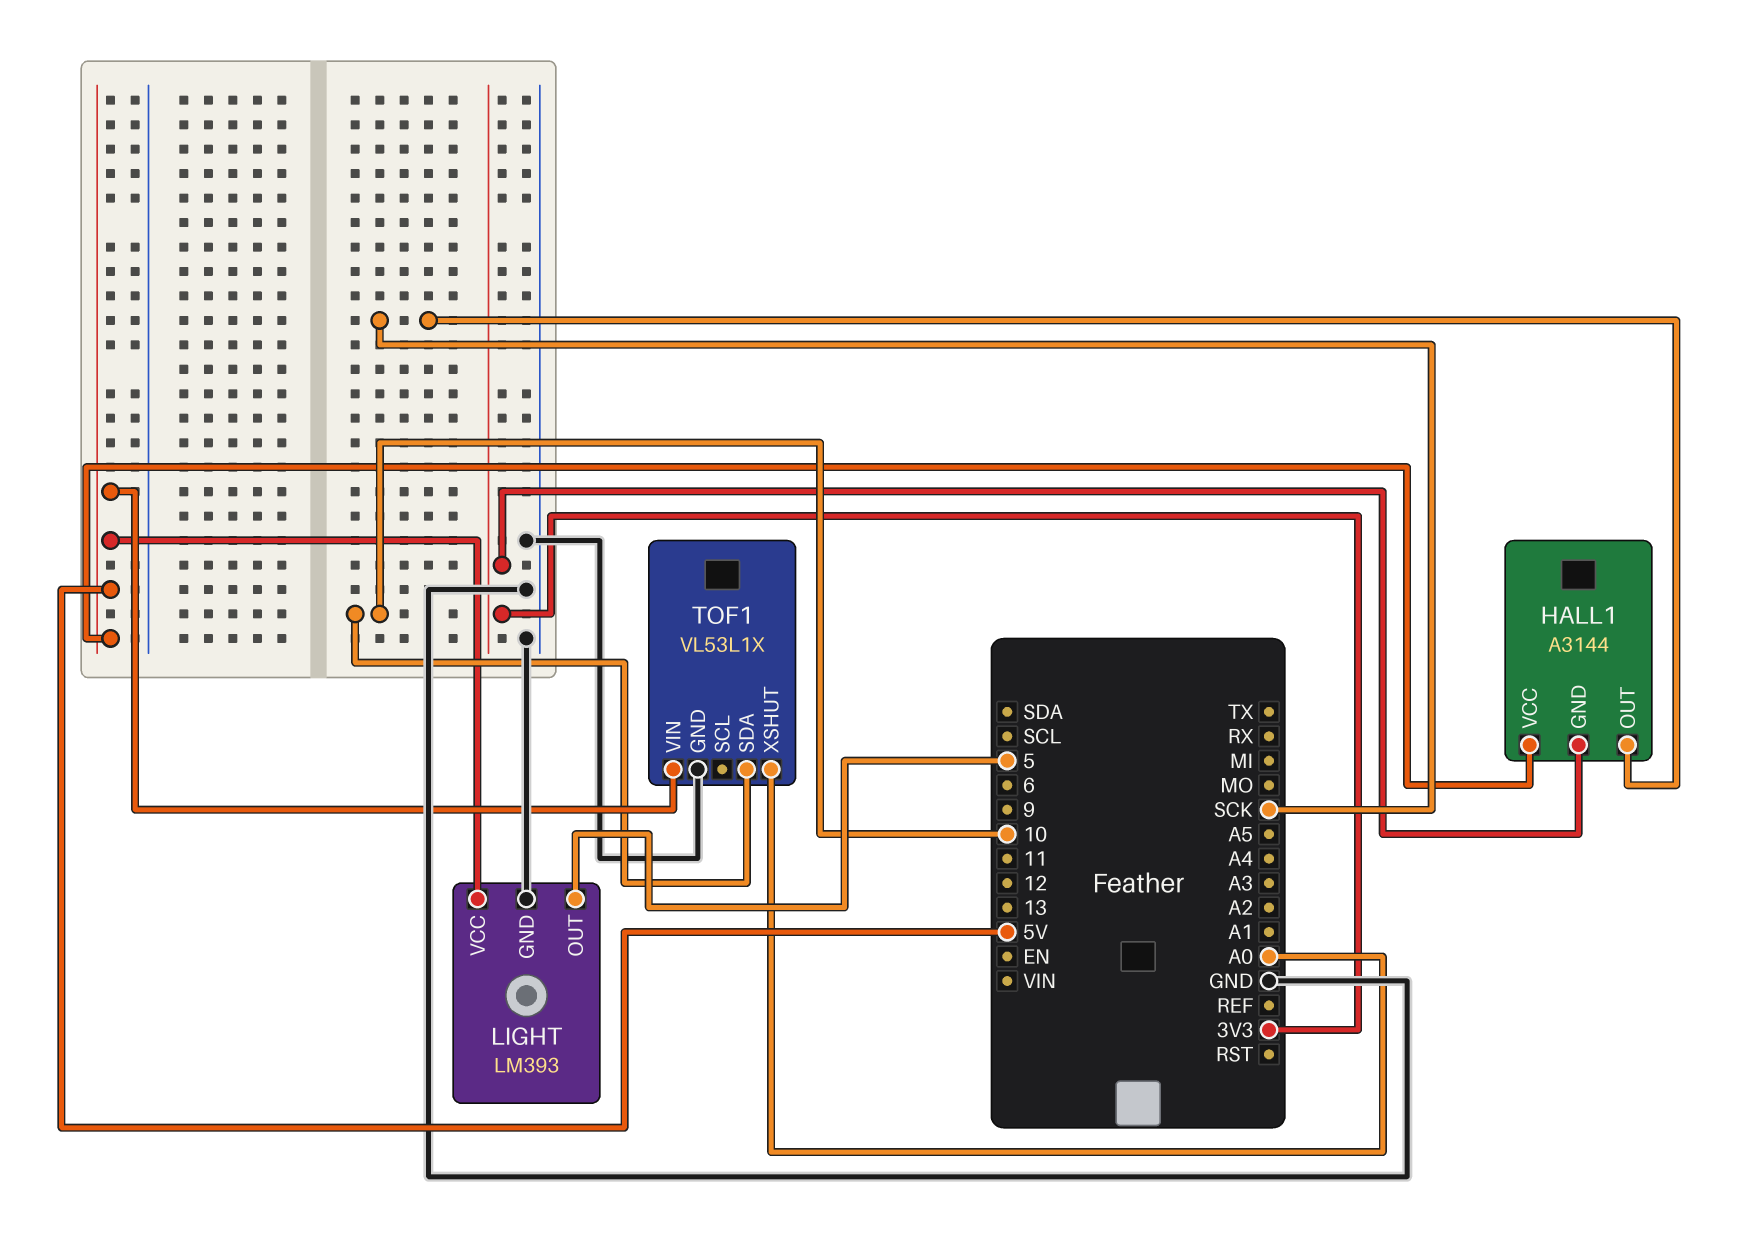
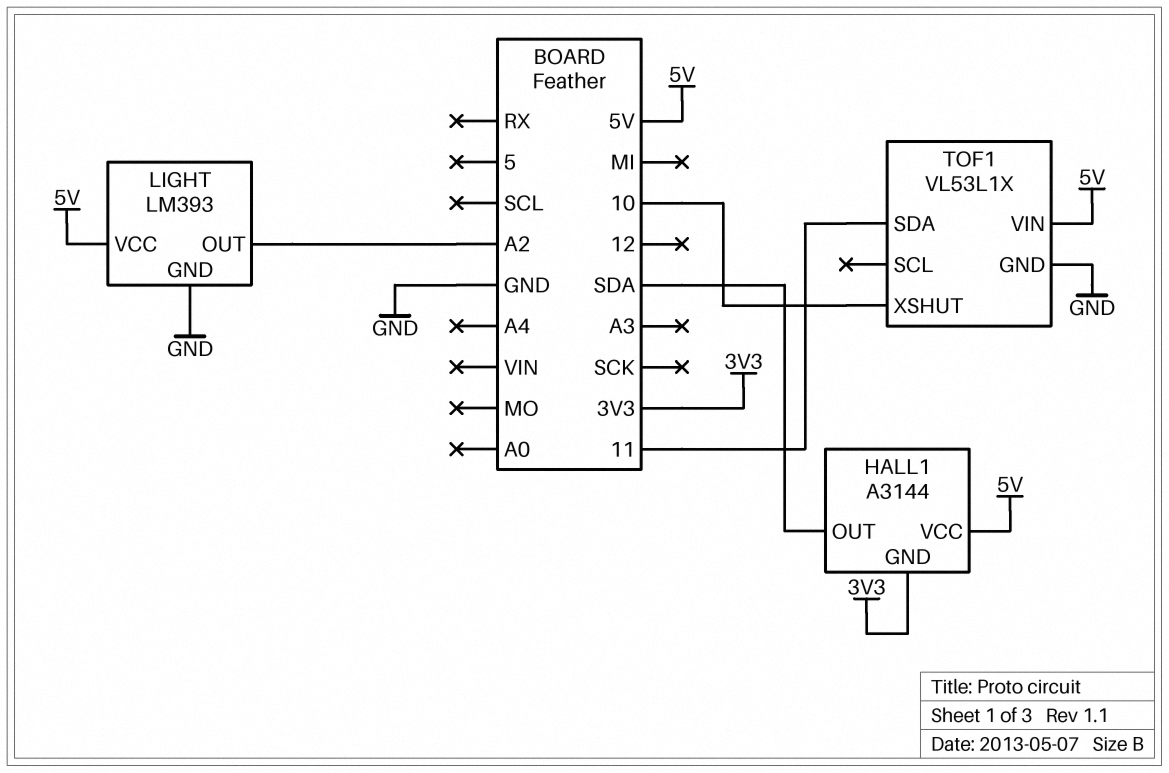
HALL1 pin OUT: SCK -> SDA
LIGHT pin OUT: 5 -> A2
TOF1 pin SDA: 10 -> 11
TOF1 pin XSHUT: A0 -> 10

